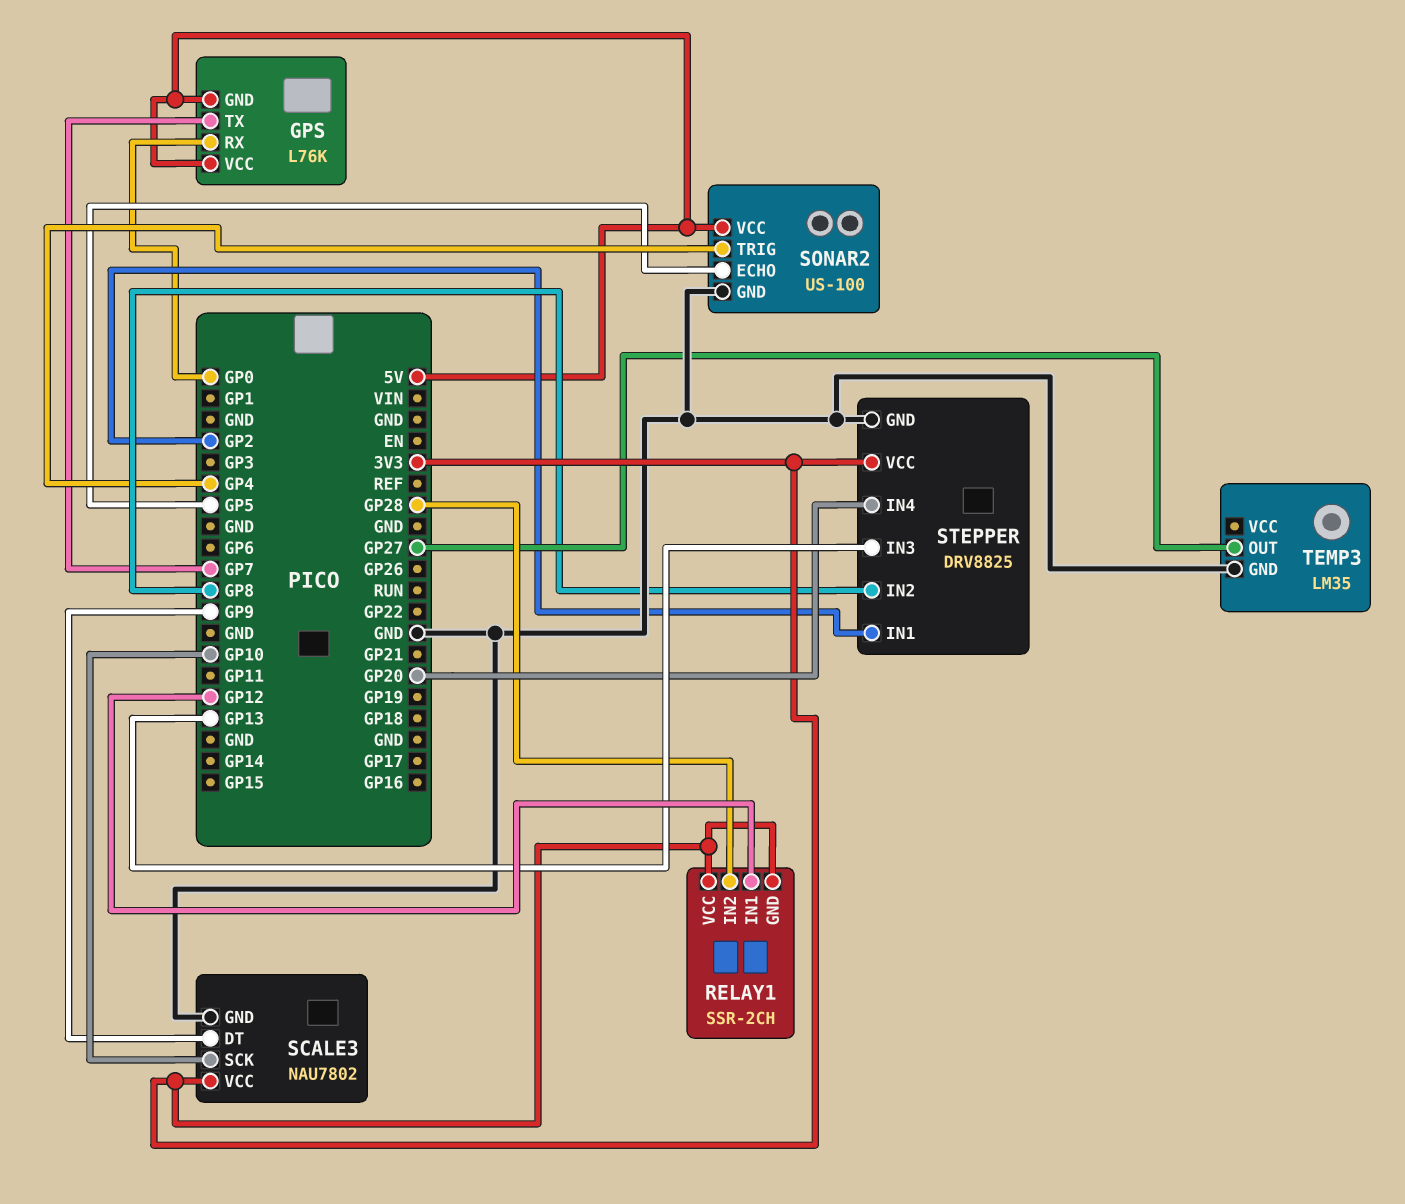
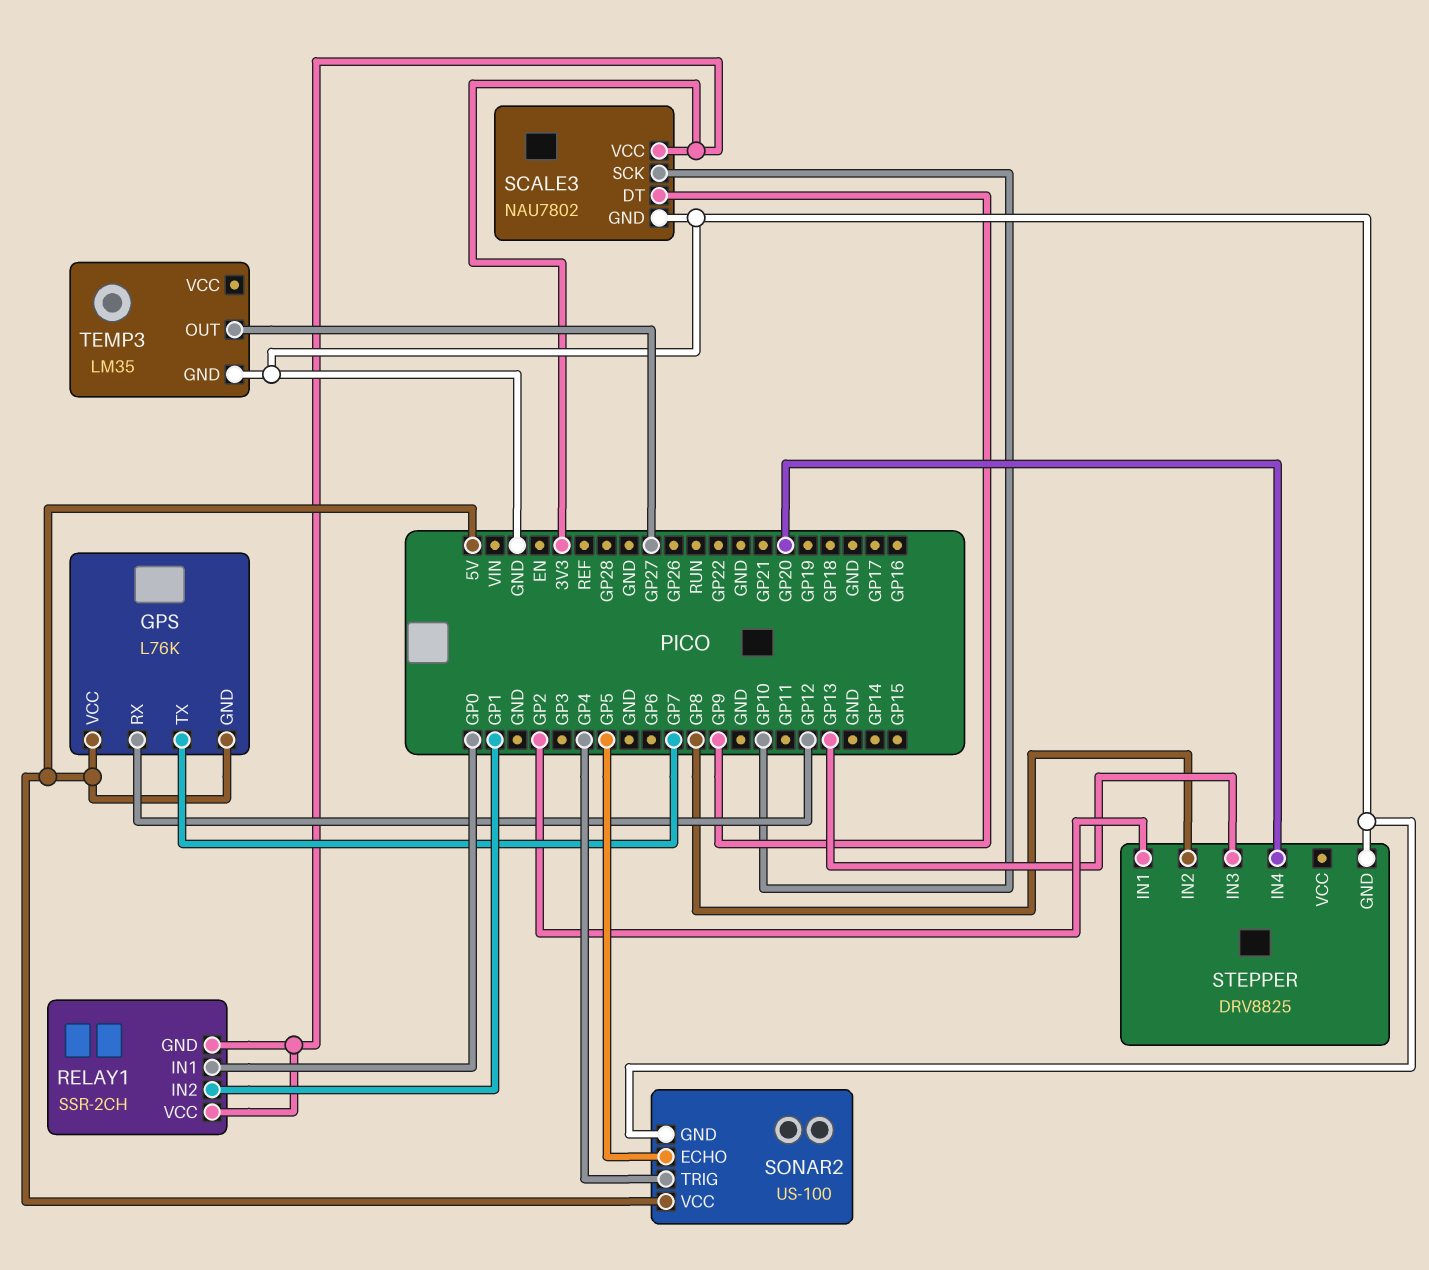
GPS pin RX: GP0 -> GP12
RELAY1 pin IN1: GP12 -> GP0
RELAY1 pin IN2: GP28 -> GP1
STEPPER pin VCC: 3V3 -> none

